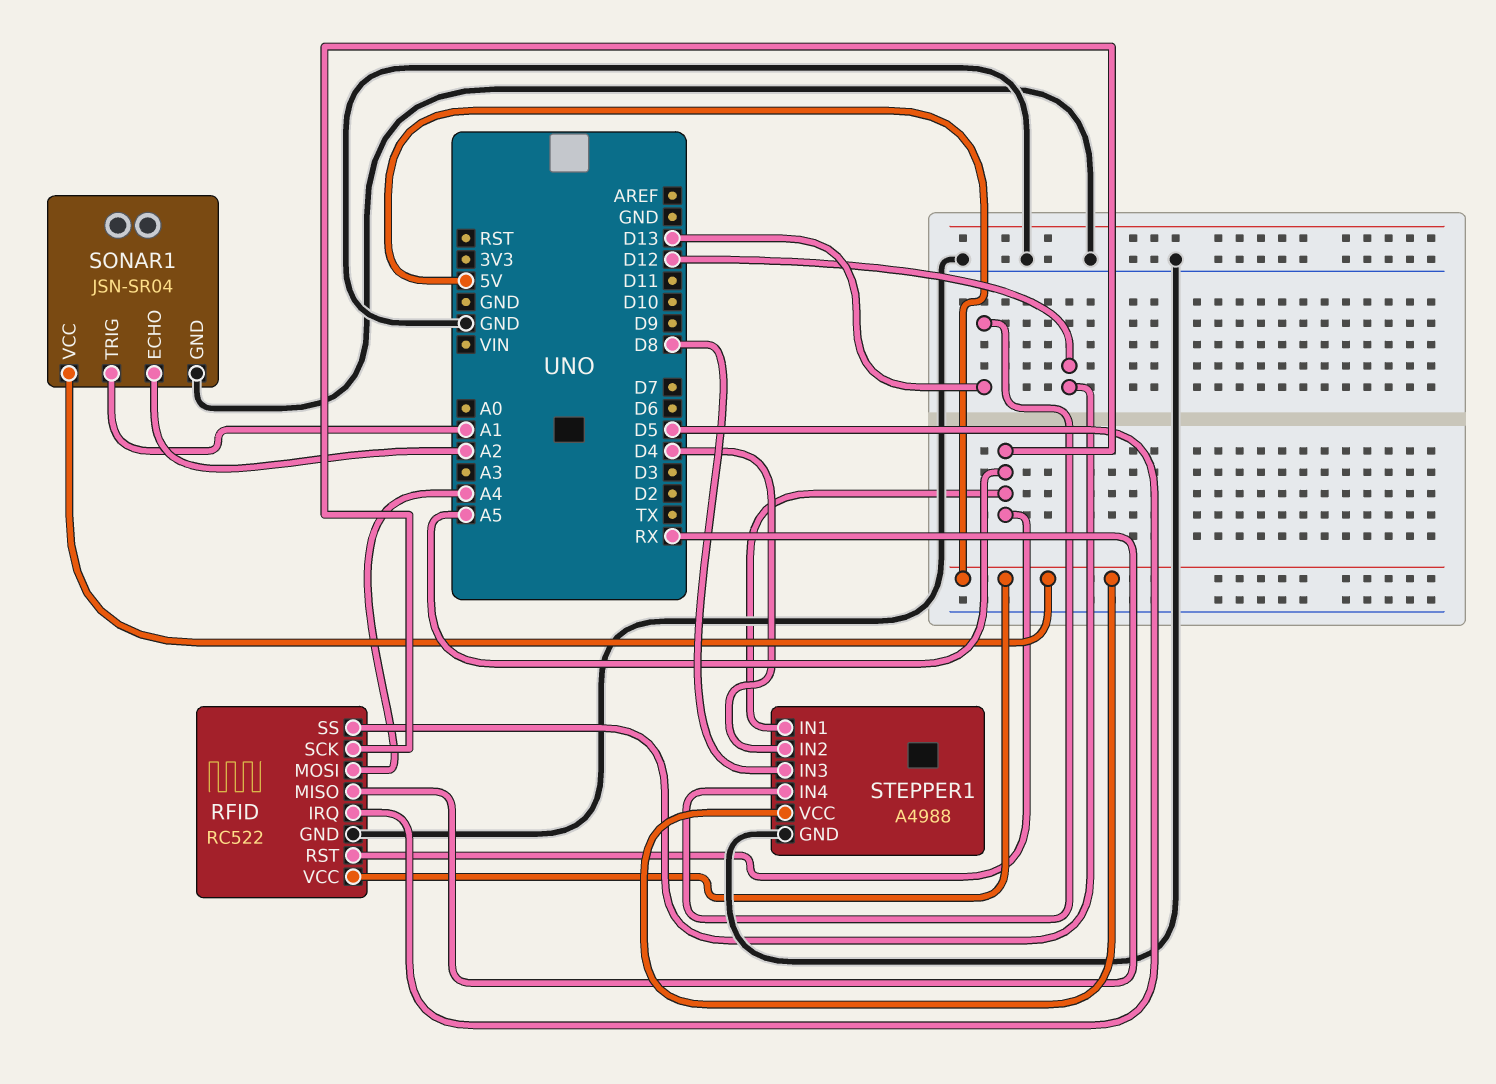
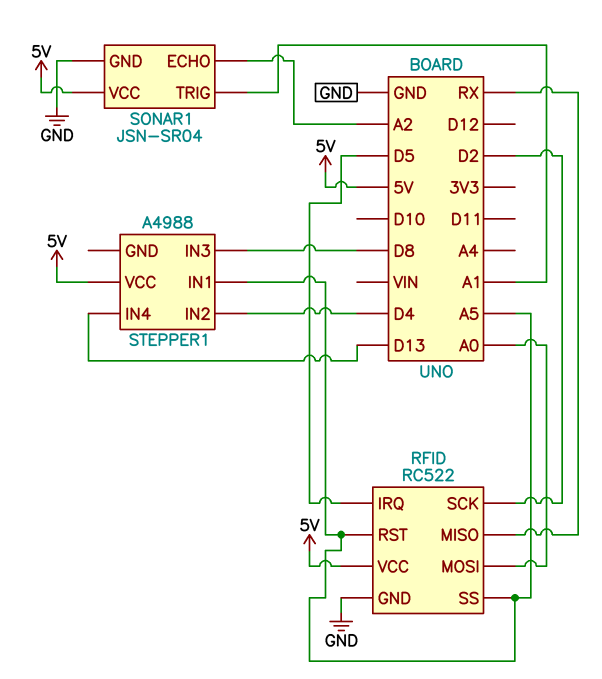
RFID pin MOSI: A4 -> A0
RFID pin SCK: A5 -> D2
RFID pin SS: D12 -> A5
STEPPER1 pin GND: GND -> none

